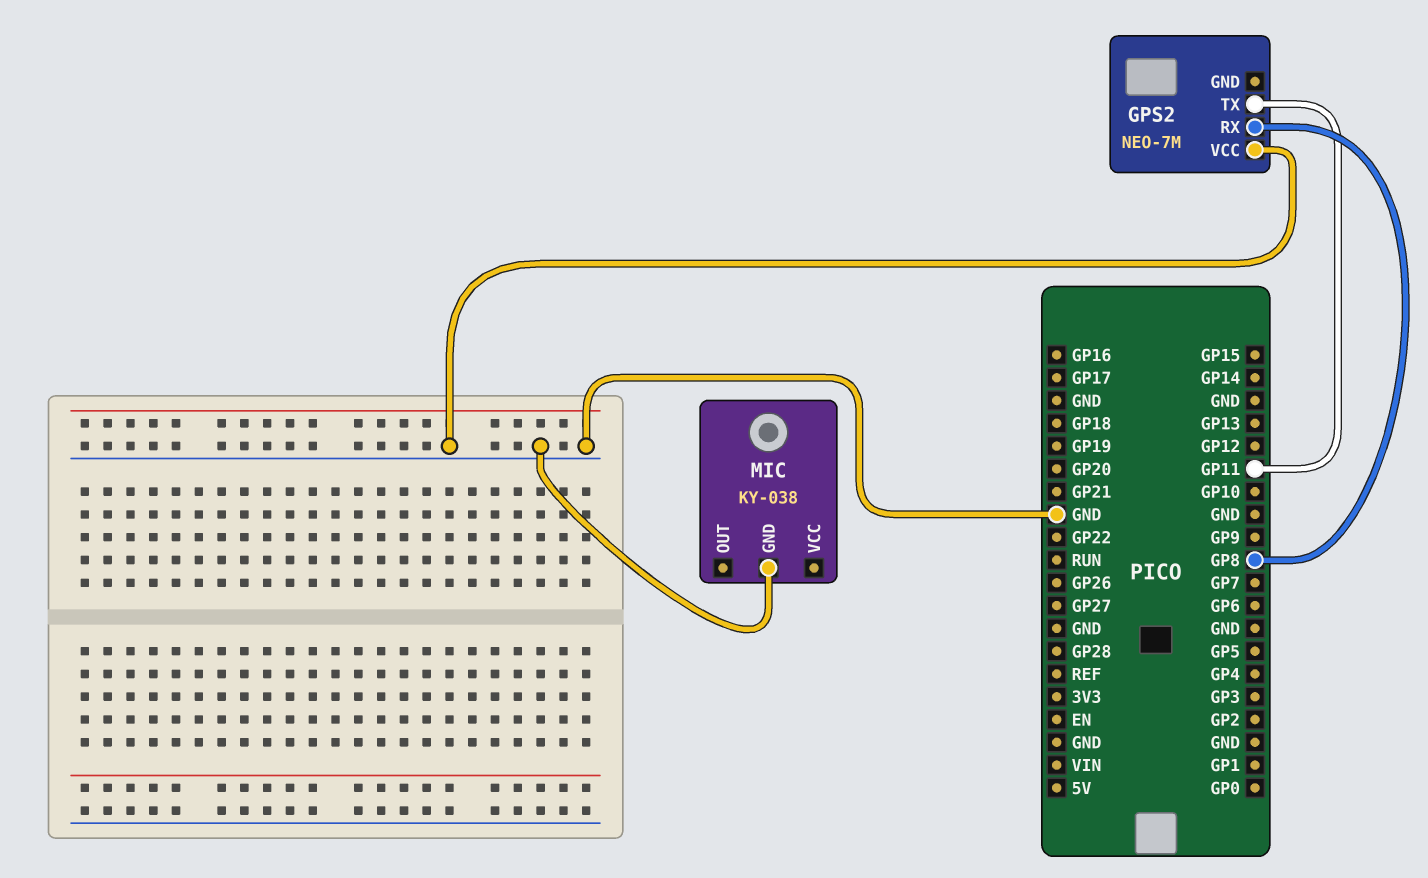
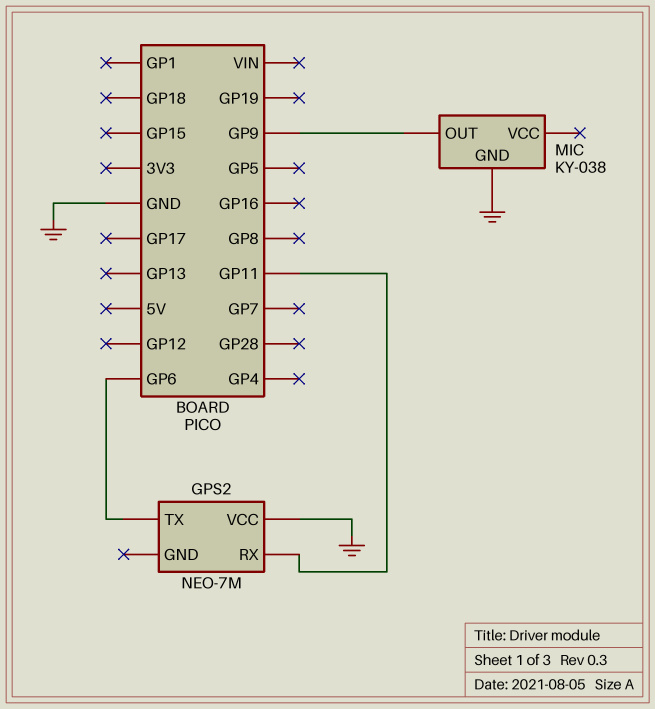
GPS2 pin RX: GP8 -> GP11
GPS2 pin TX: GP11 -> GP6
MIC pin OUT: none -> GP9

